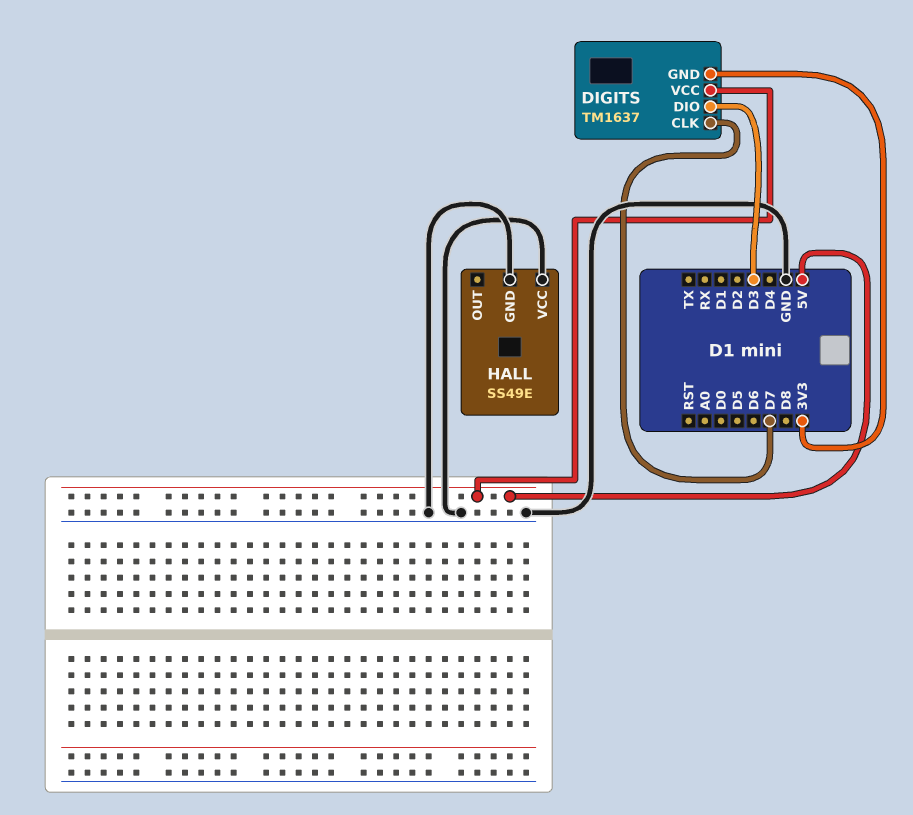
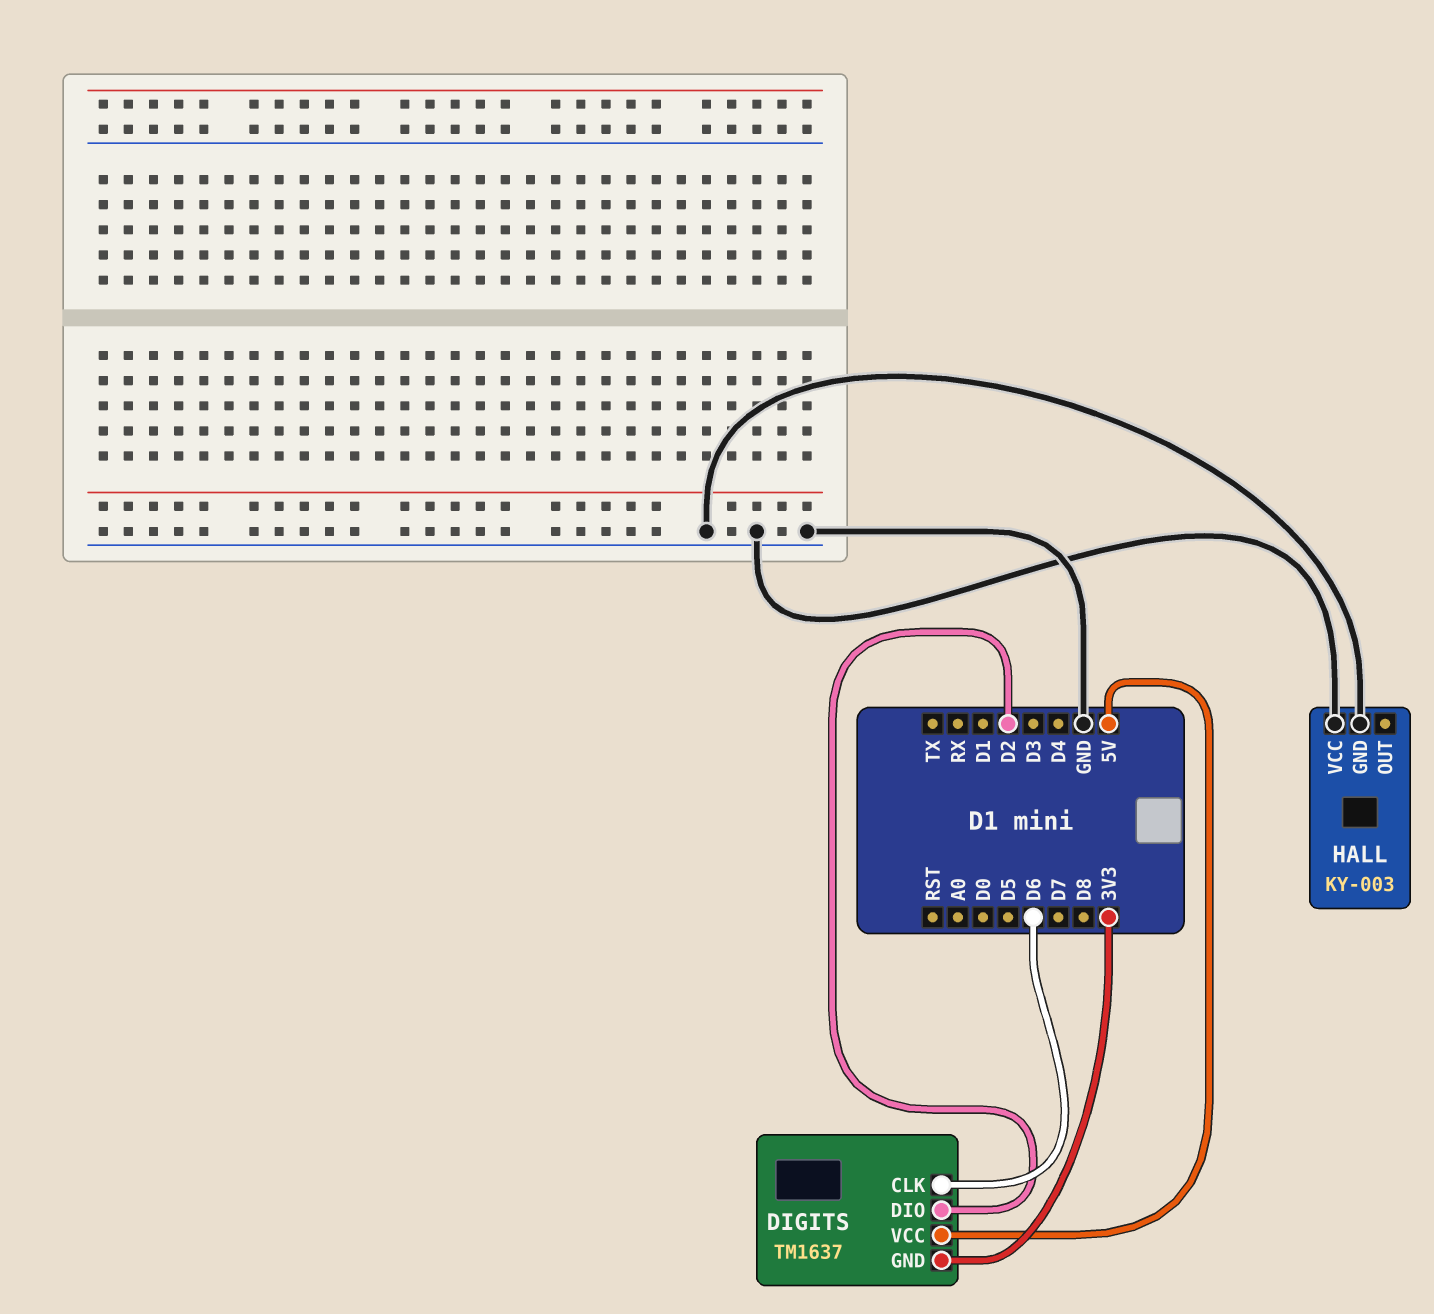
DIGITS pin CLK: D7 -> D6
DIGITS pin DIO: D3 -> D2
HALL: SS49E -> KY-003

